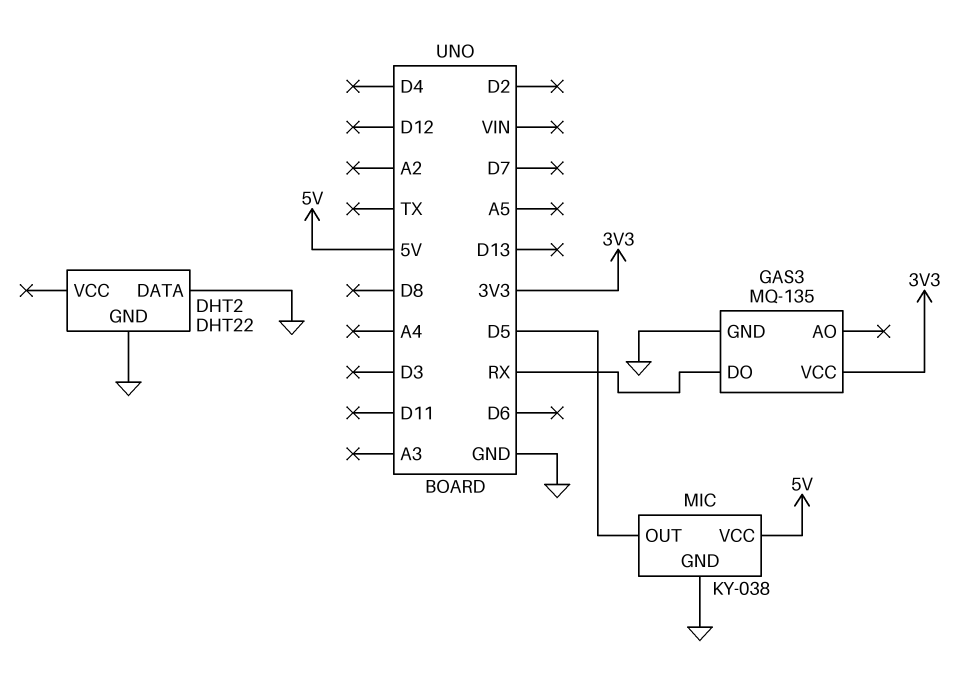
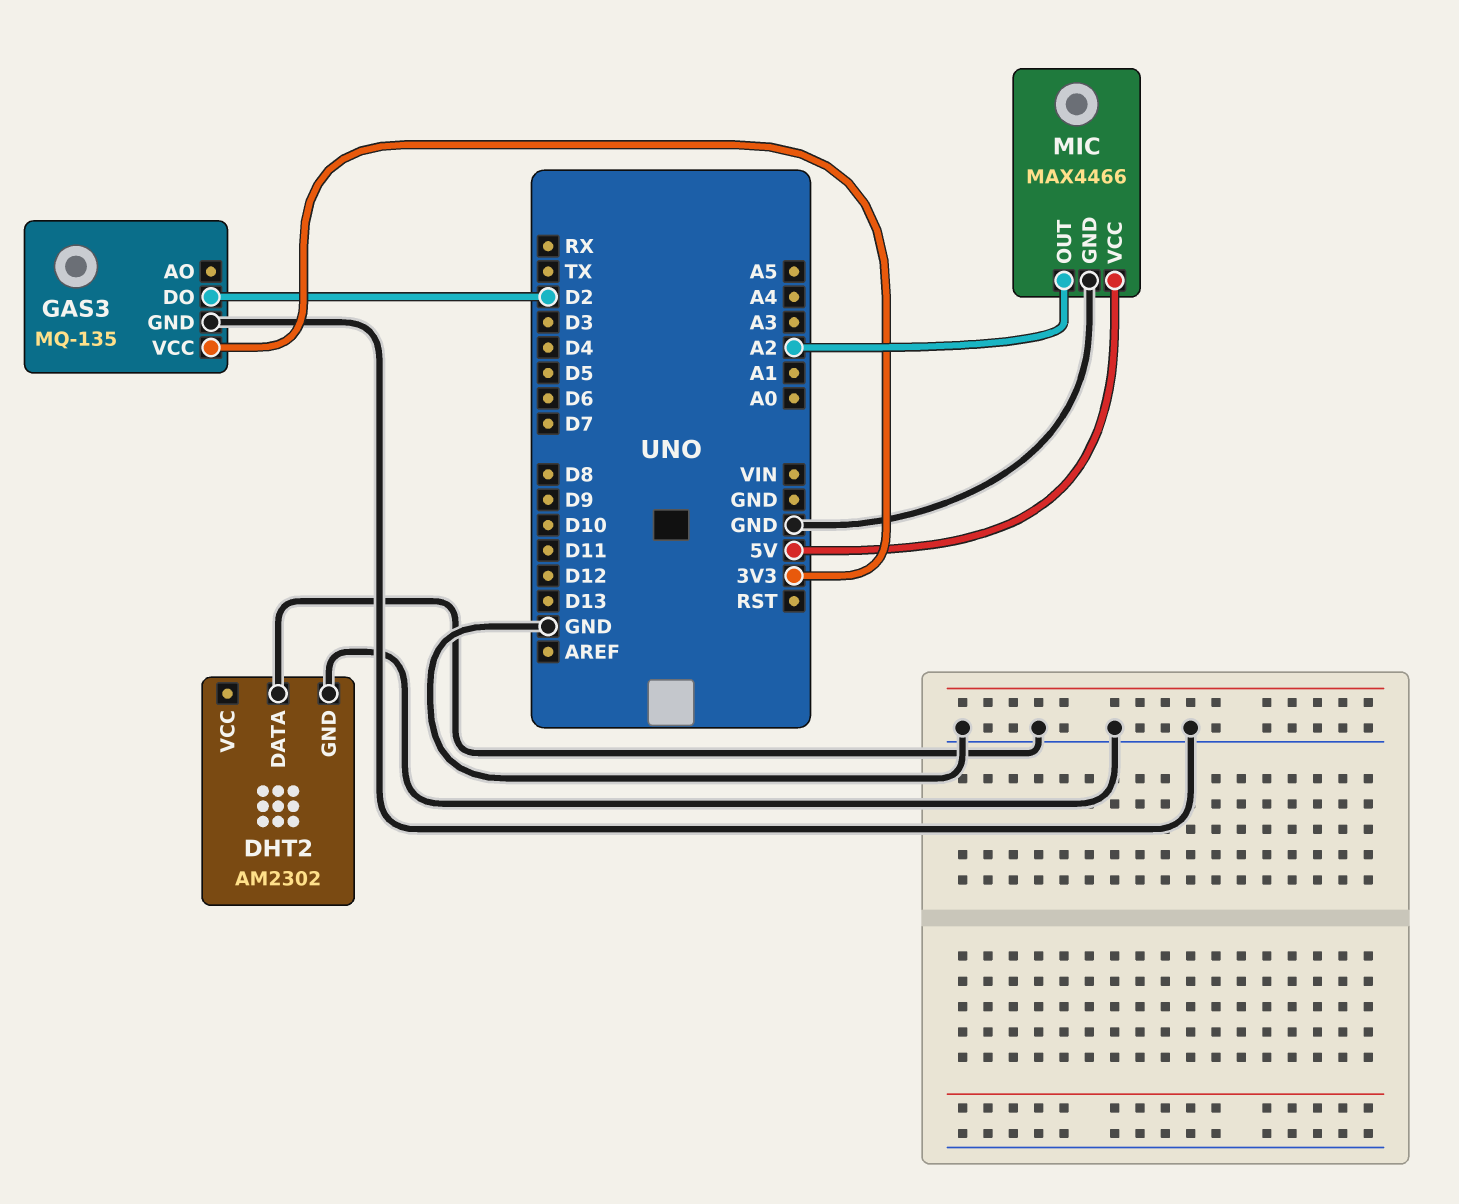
DHT2: DHT22 -> AM2302
GAS3 pin DO: RX -> D2
MIC: KY-038 -> MAX4466
MIC pin OUT: D5 -> A2

